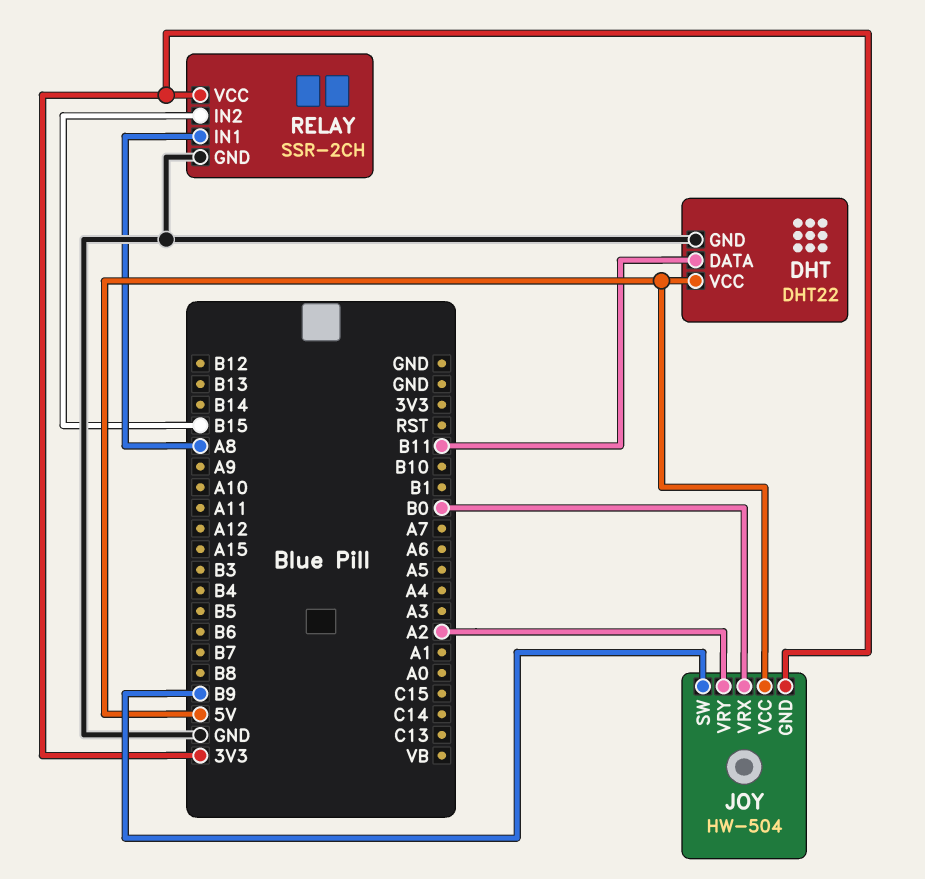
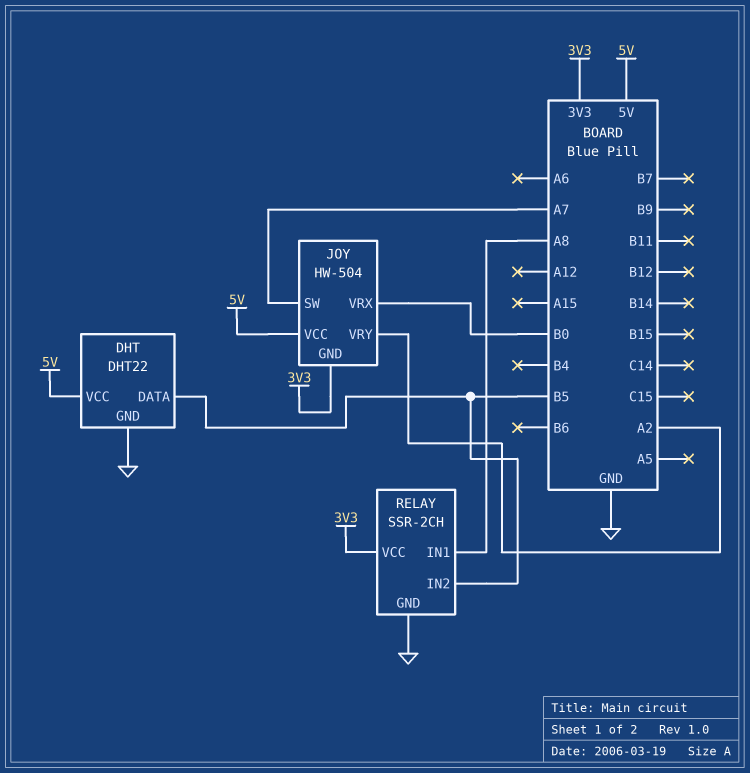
DHT pin DATA: B11 -> B5
JOY pin SW: B9 -> A7
RELAY pin IN2: B15 -> B5

